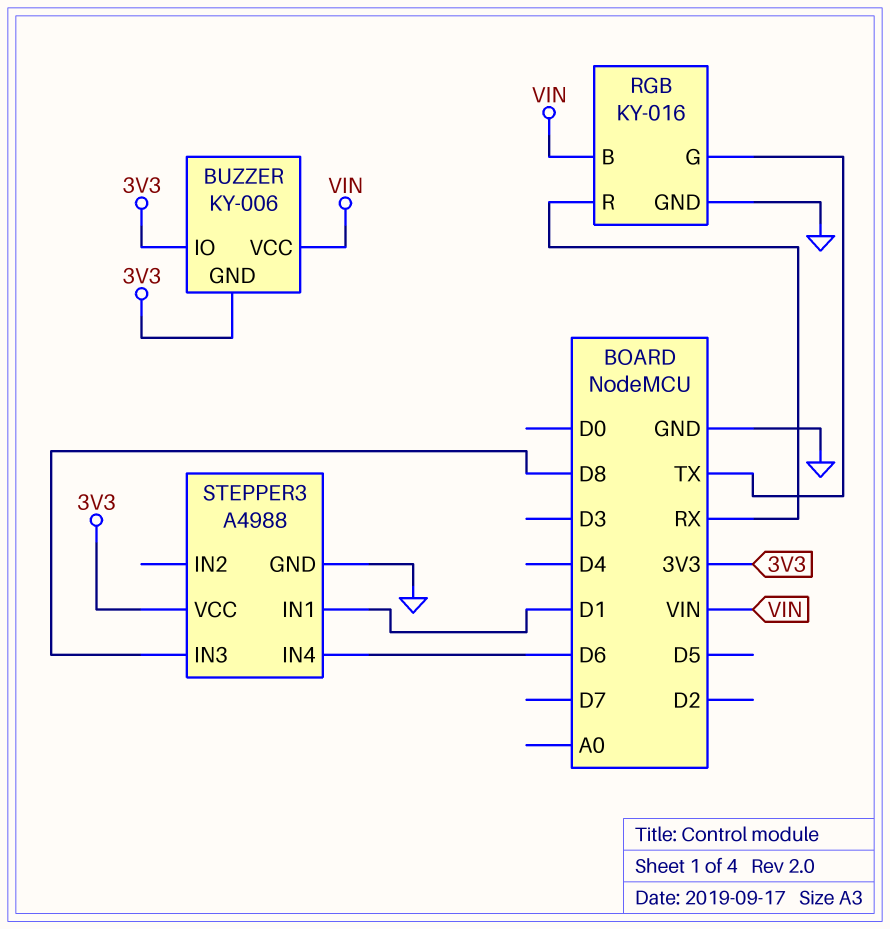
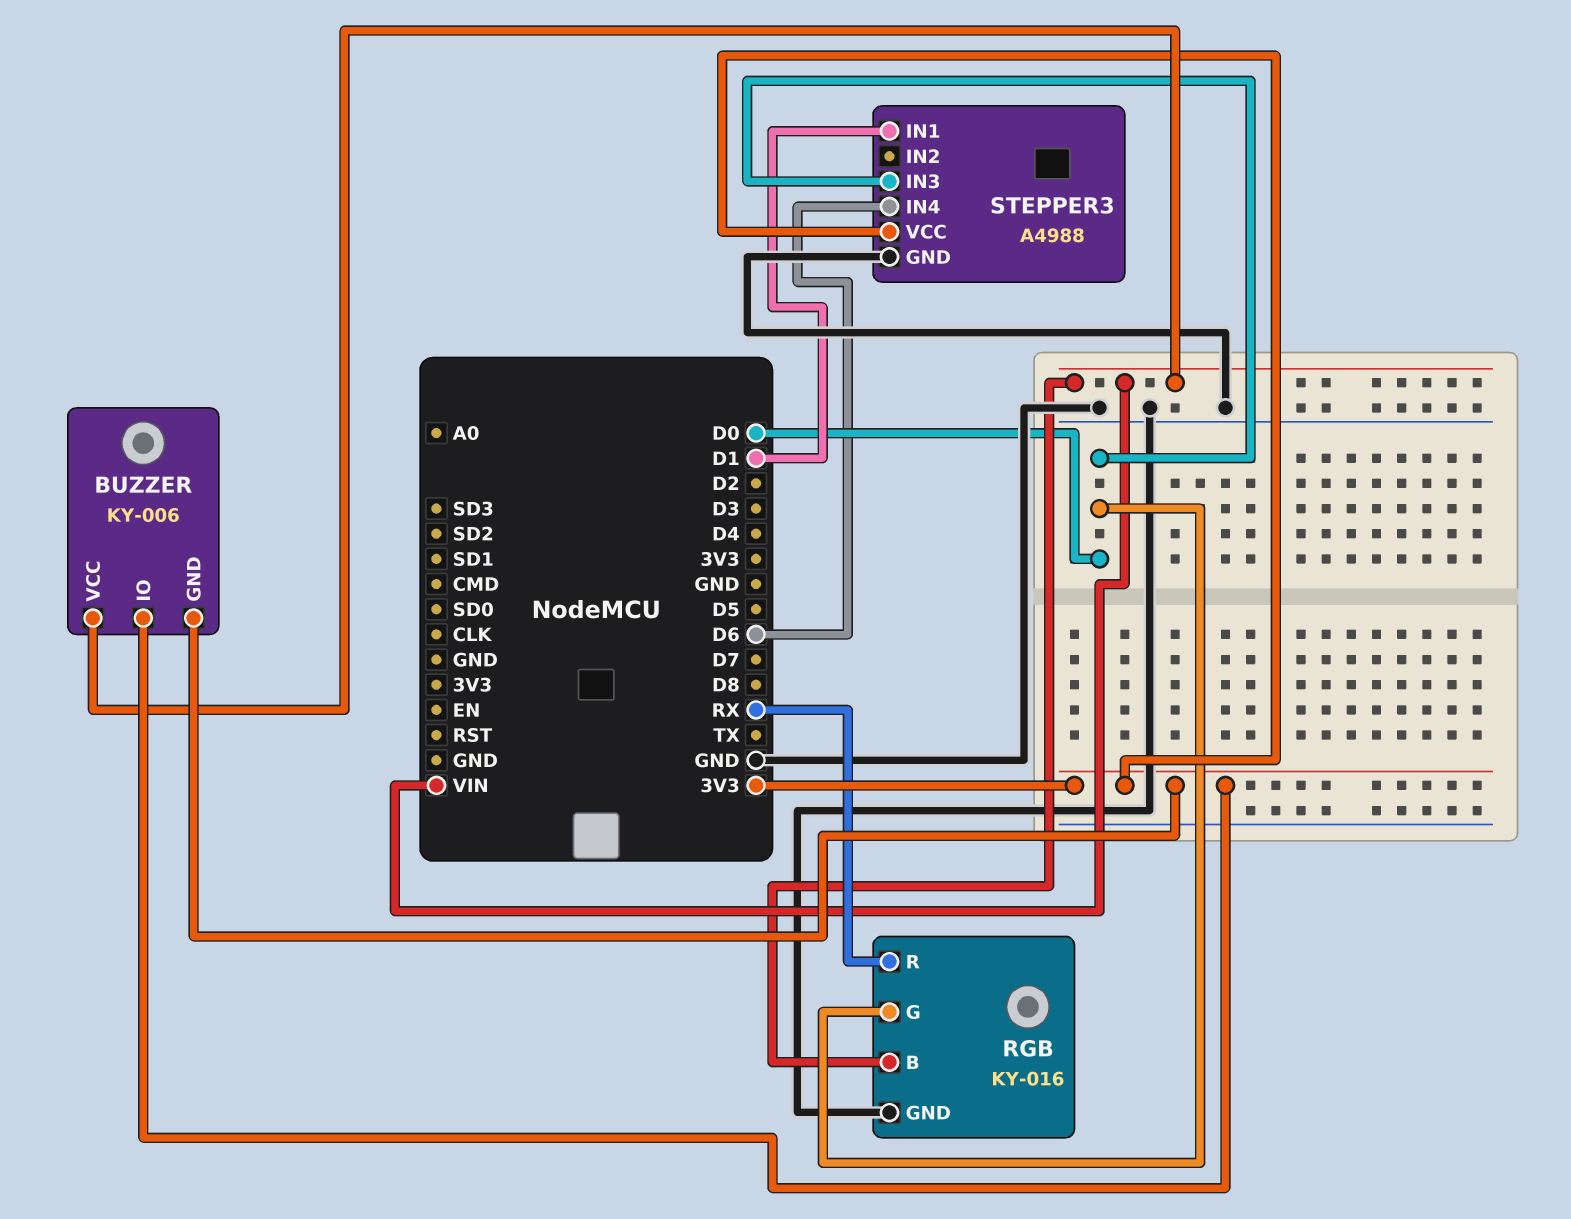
RGB pin G: TX -> D0
STEPPER3 pin IN3: D8 -> D0

